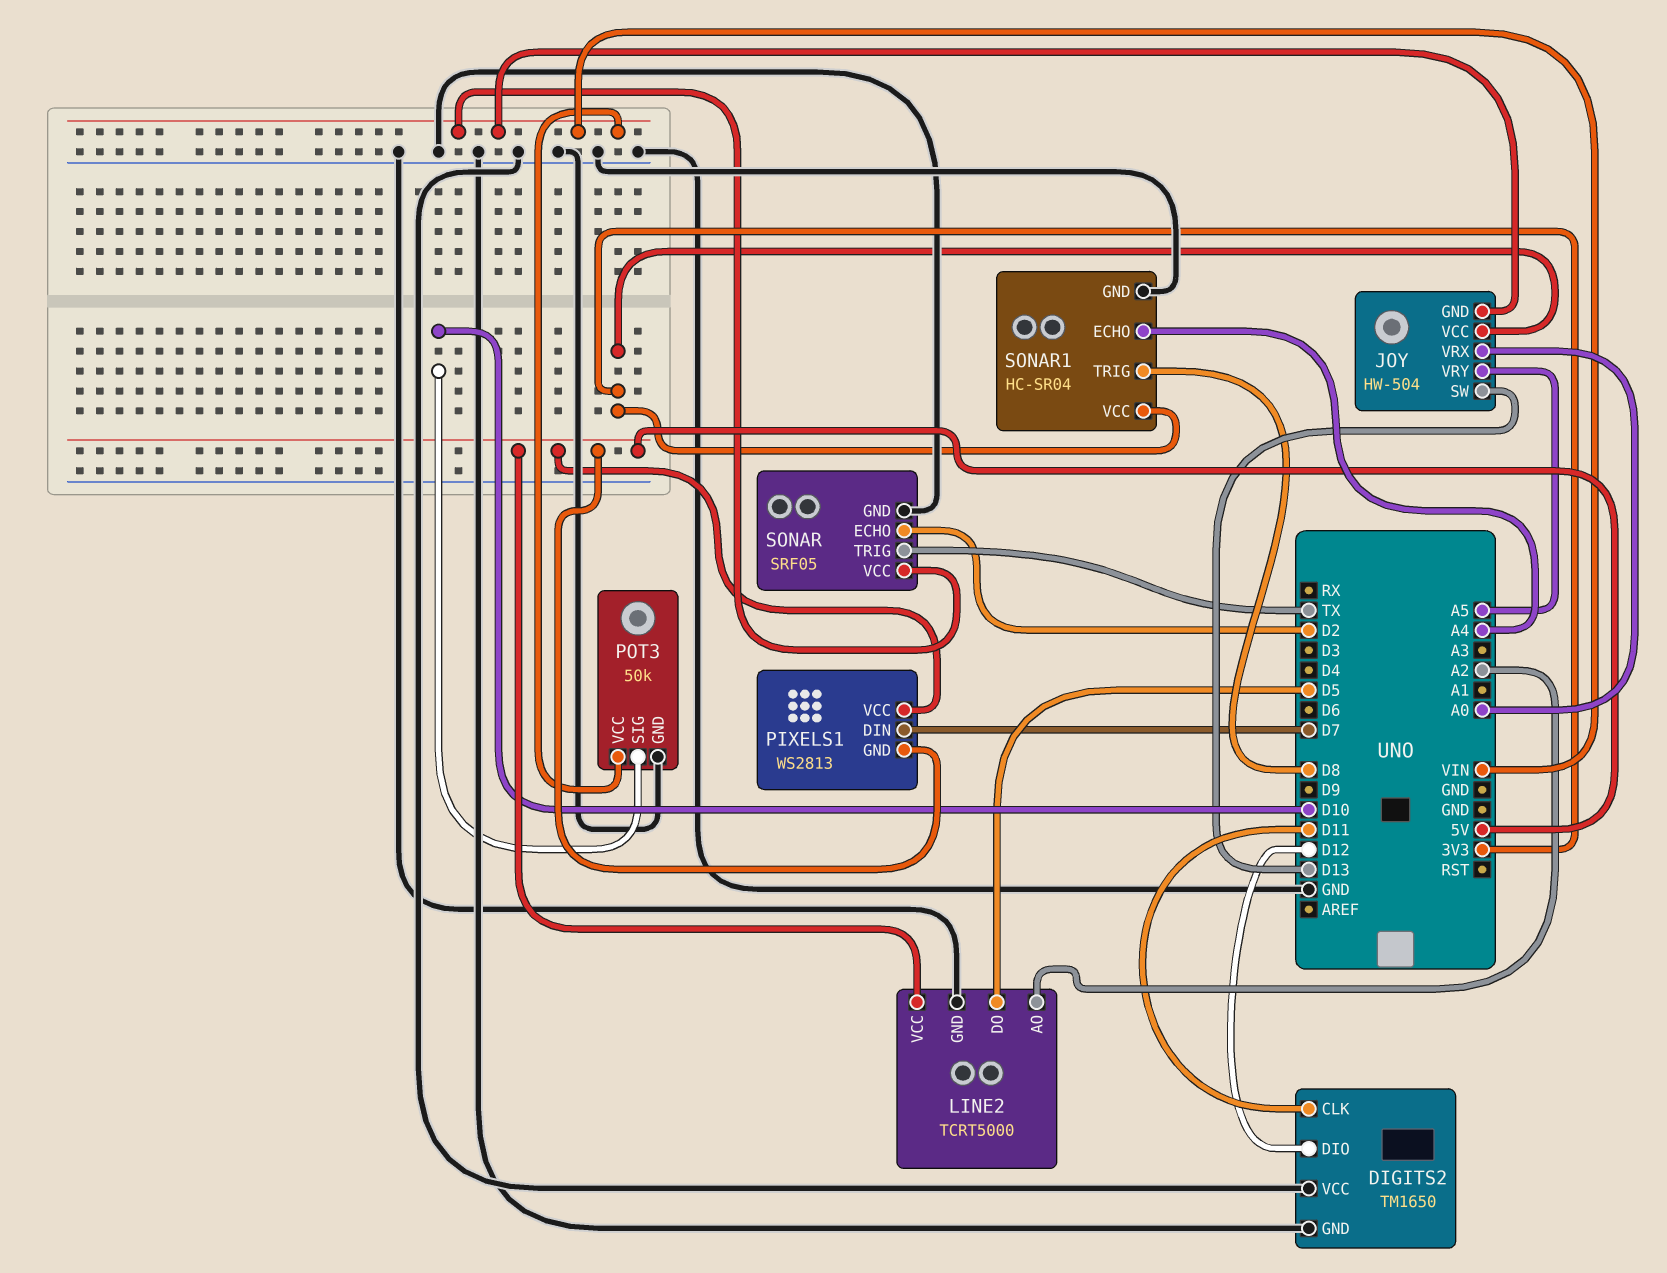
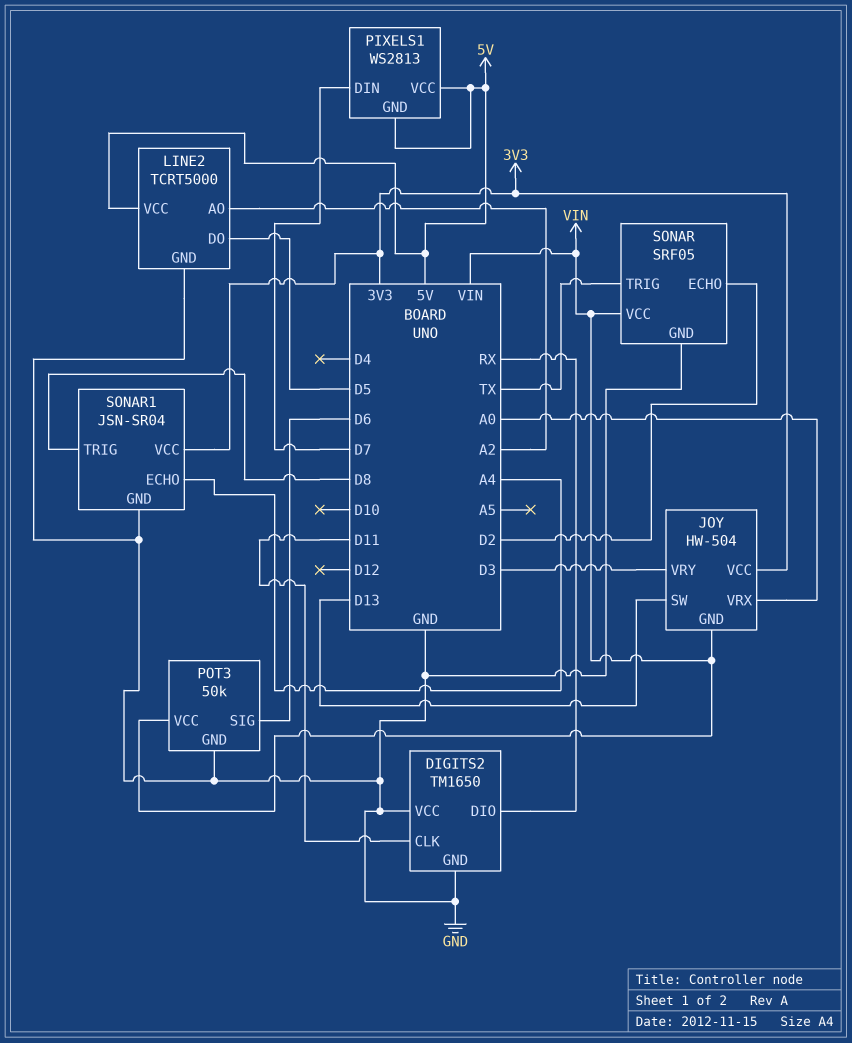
DIGITS2 pin DIO: D12 -> RX
JOY pin VRY: A5 -> D3
POT3 pin SIG: D10 -> D6
SONAR1: HC-SR04 -> JSN-SR04

